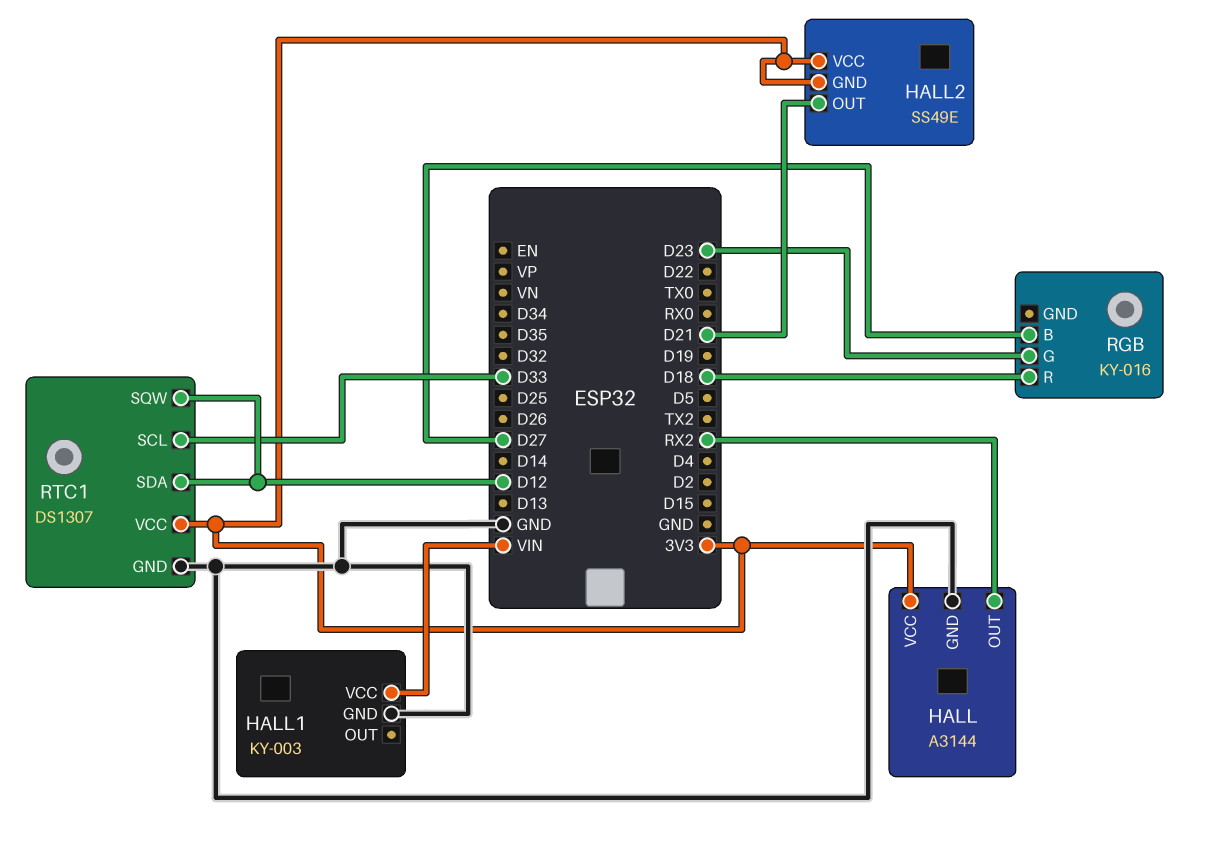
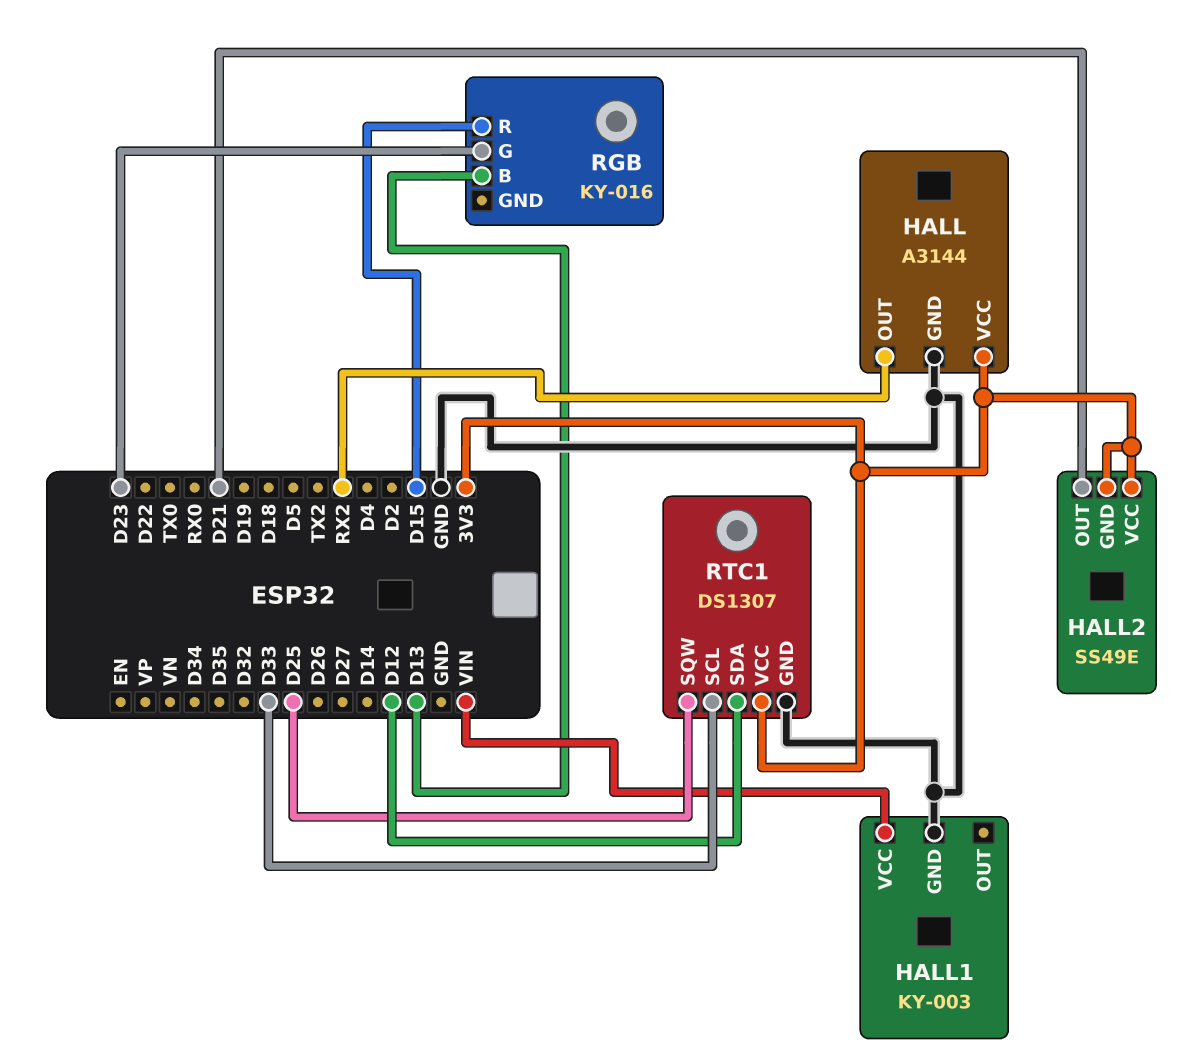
RGB pin B: D27 -> D13
RGB pin R: D18 -> D15
RTC1 pin SQW: D12 -> D25

